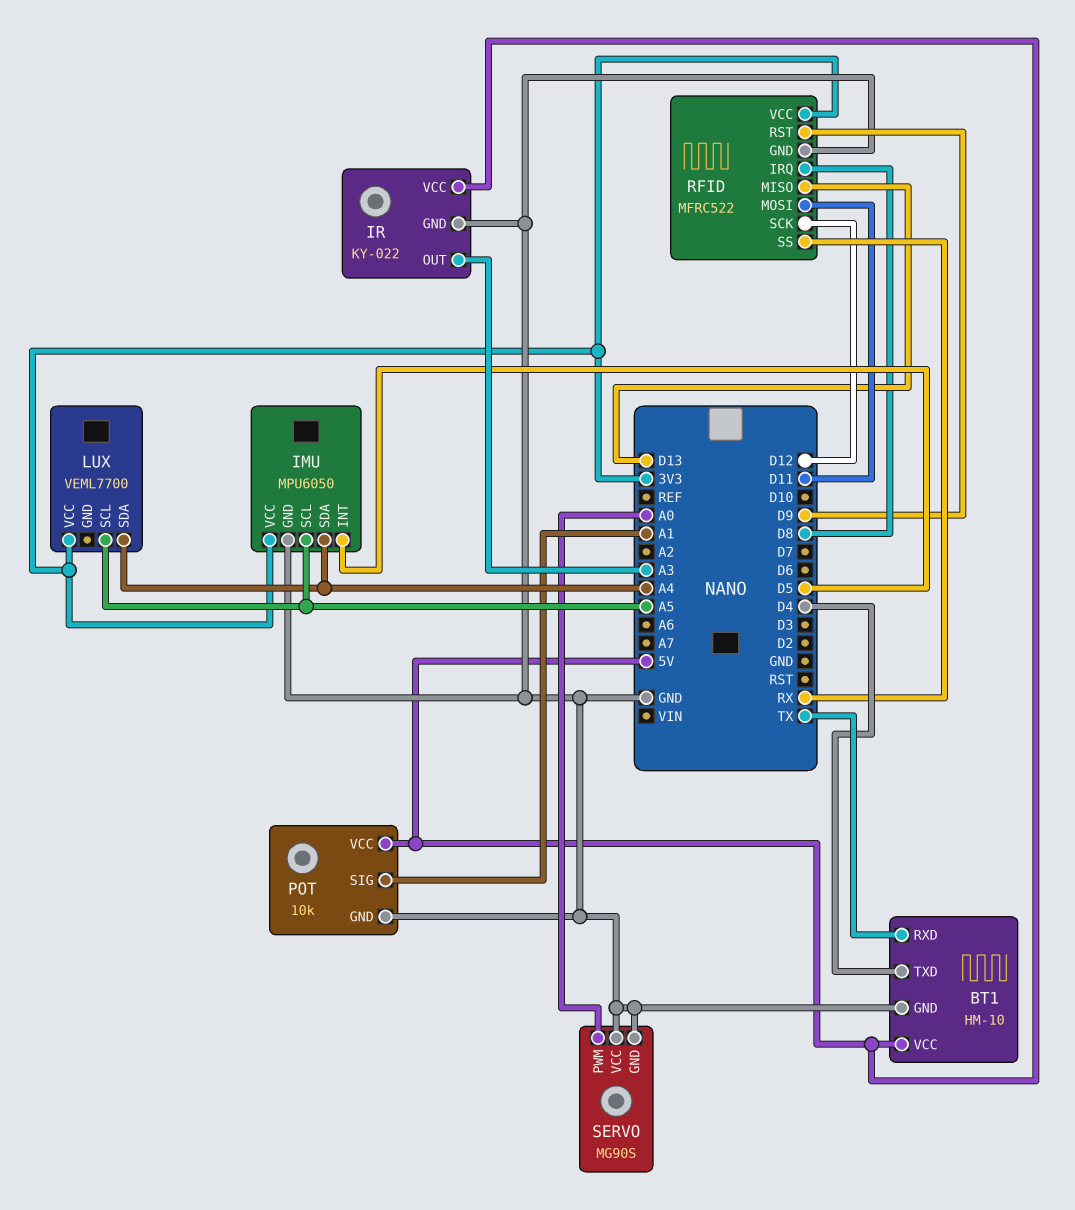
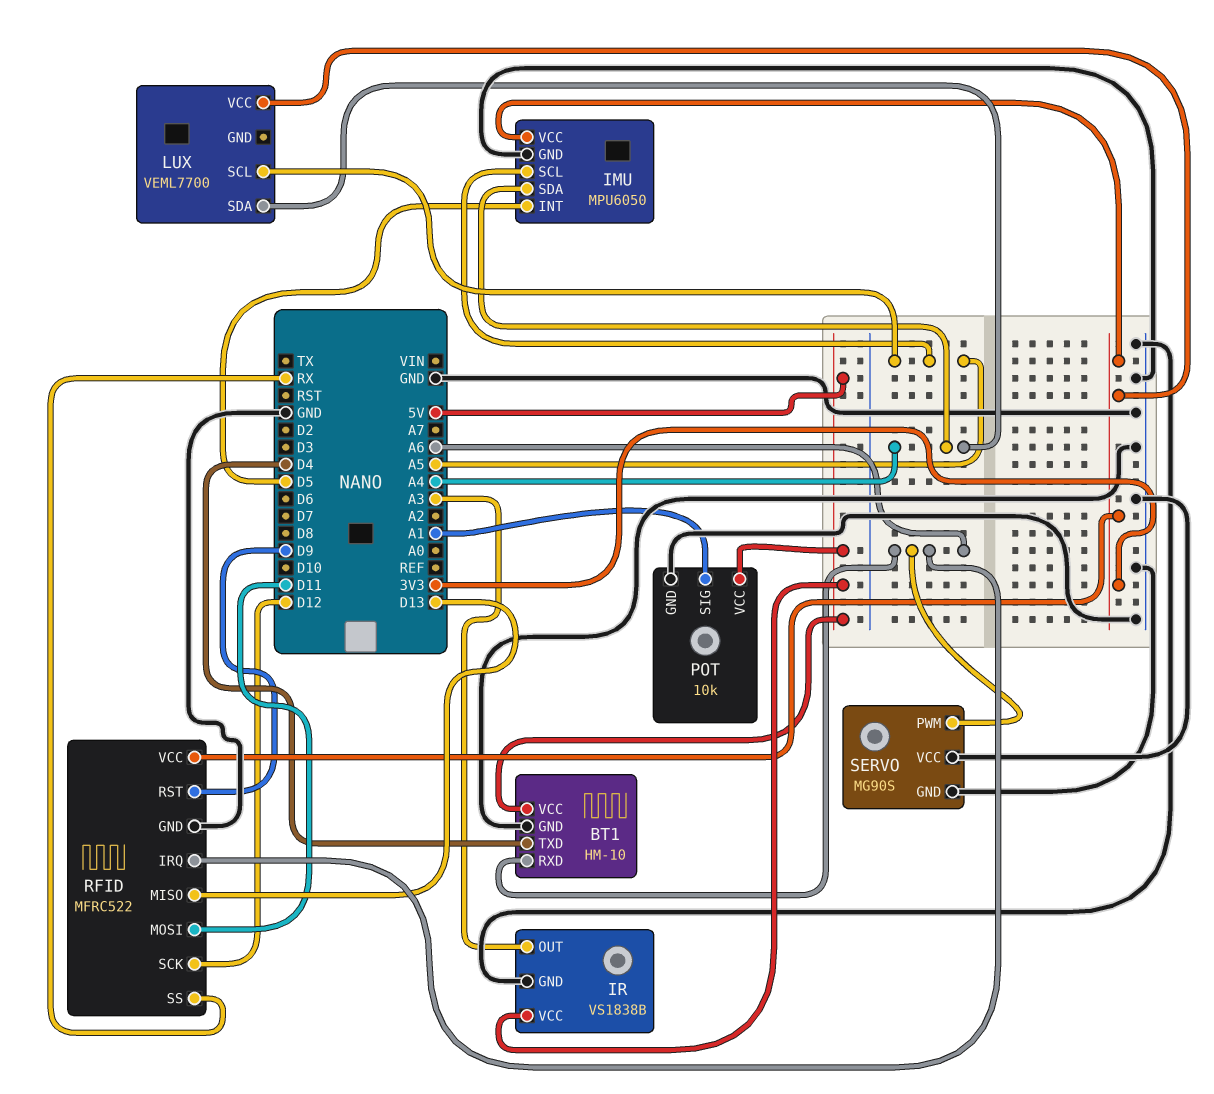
BT1 pin RXD: TX -> A6
IR: KY-022 -> VS1838B
RFID pin IRQ: D8 -> A6
SERVO pin PWM: A0 -> A6

